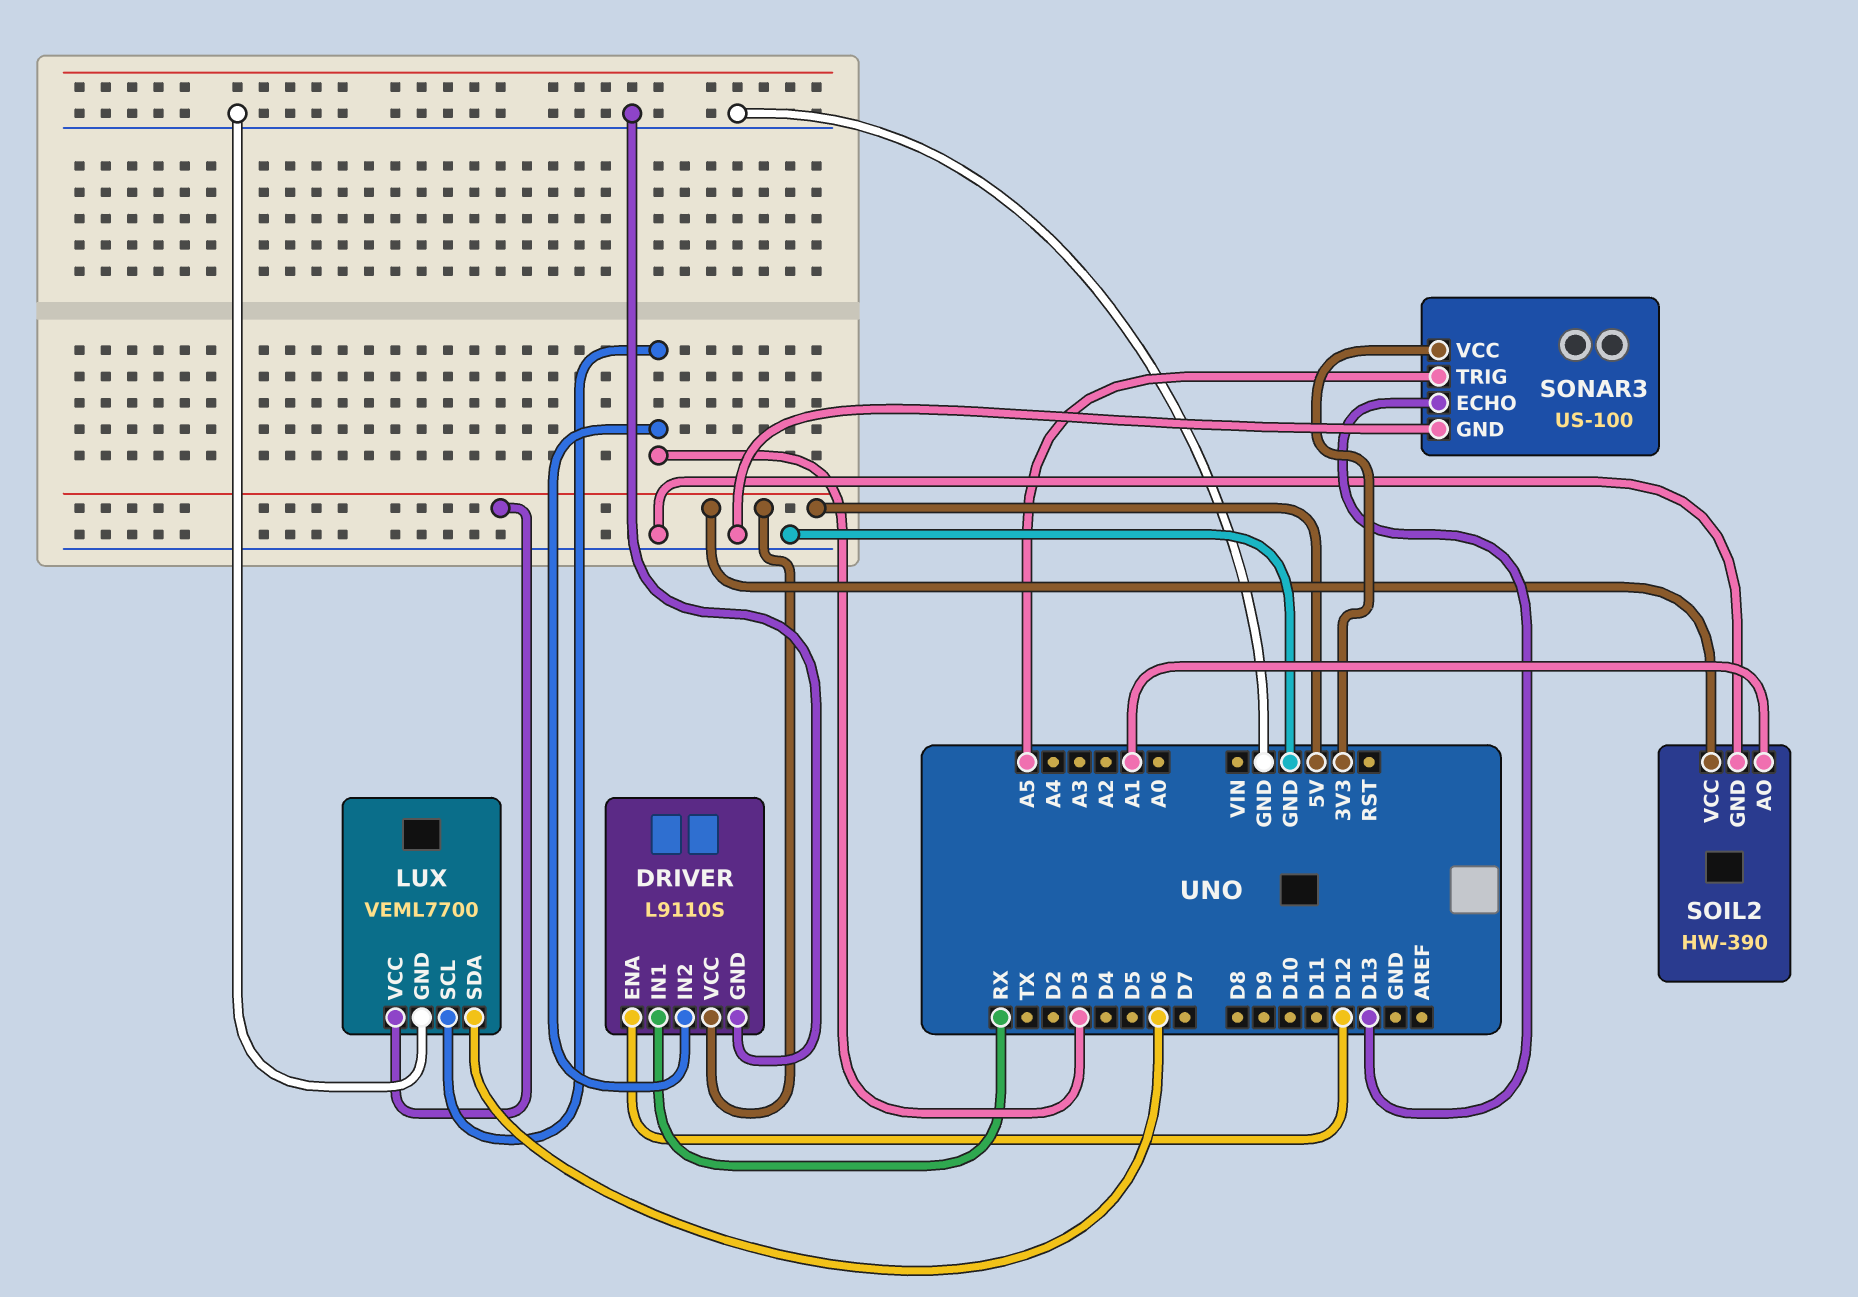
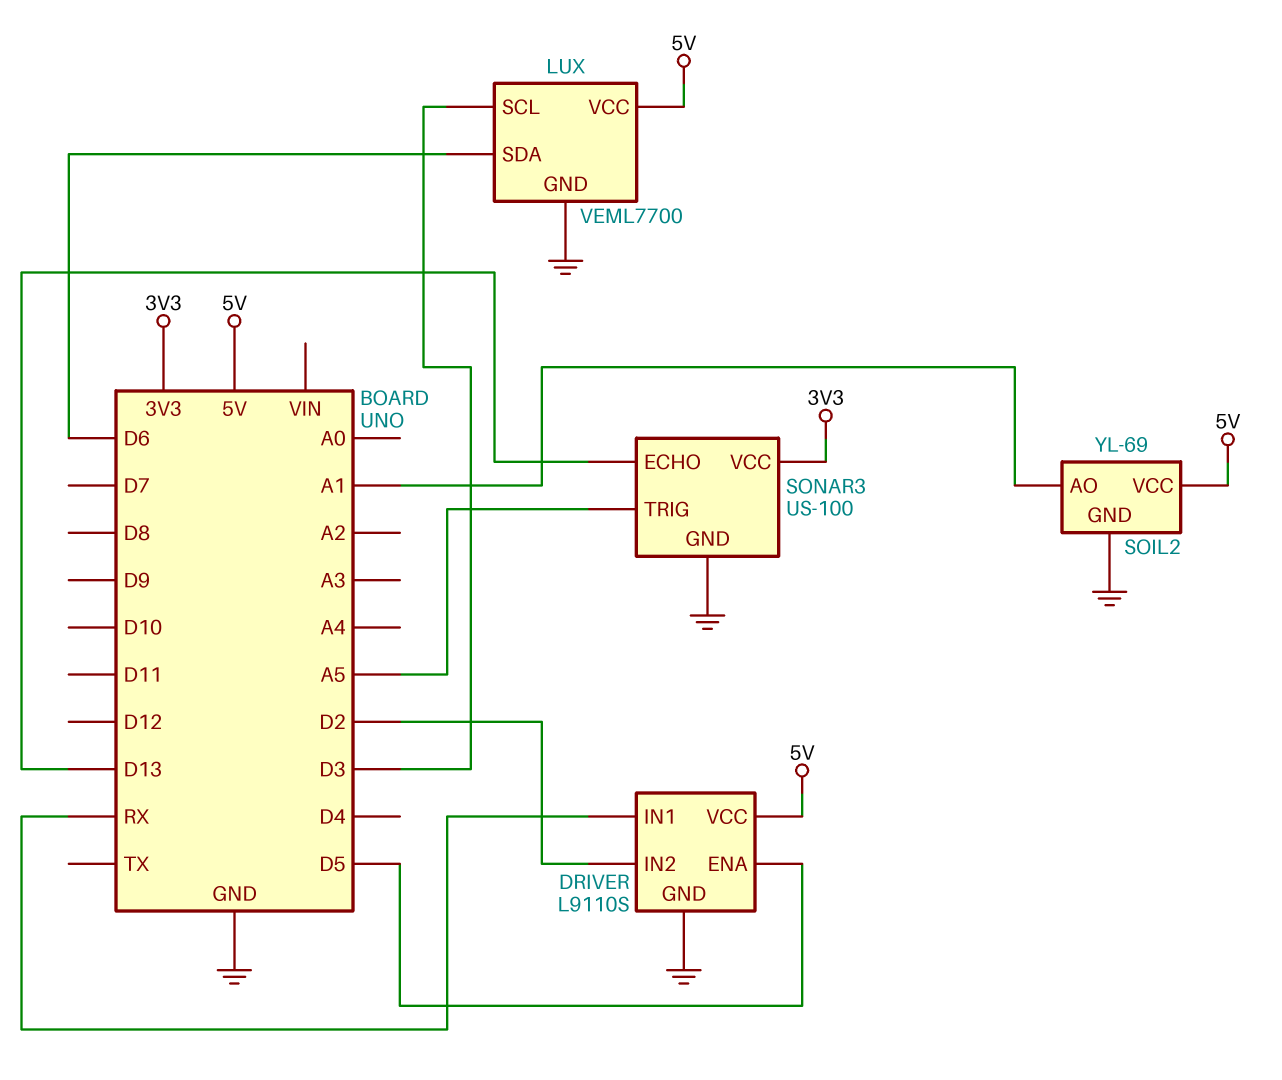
DRIVER pin ENA: D12 -> D5
DRIVER pin IN2: D3 -> D2
SOIL2: HW-390 -> YL-69

